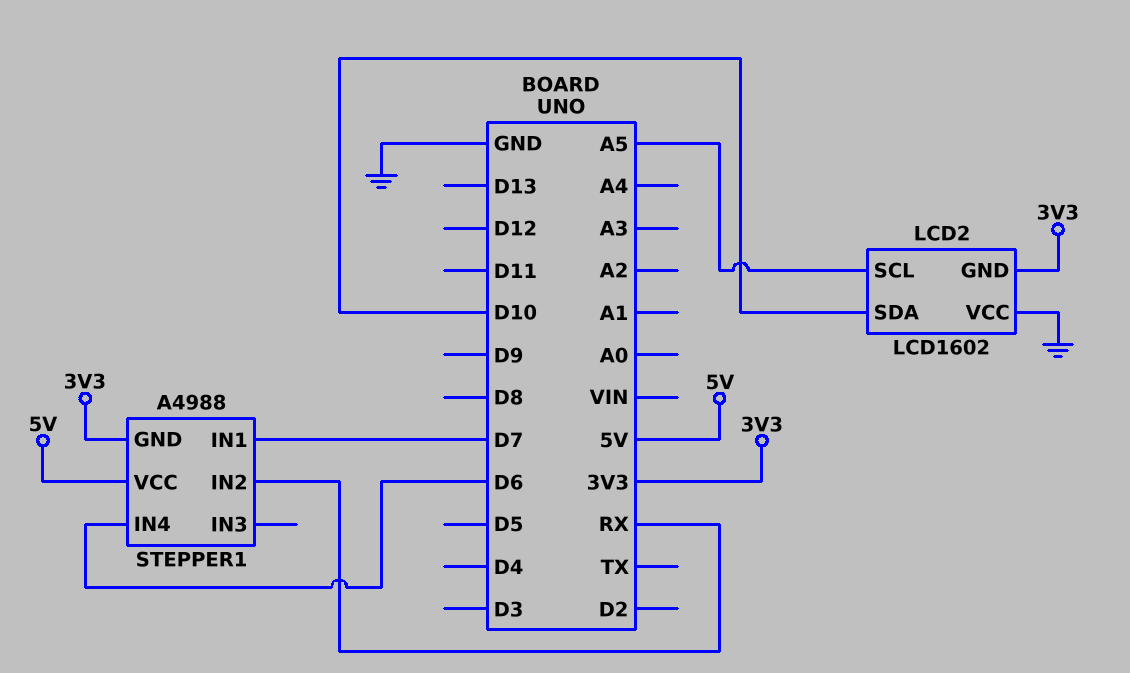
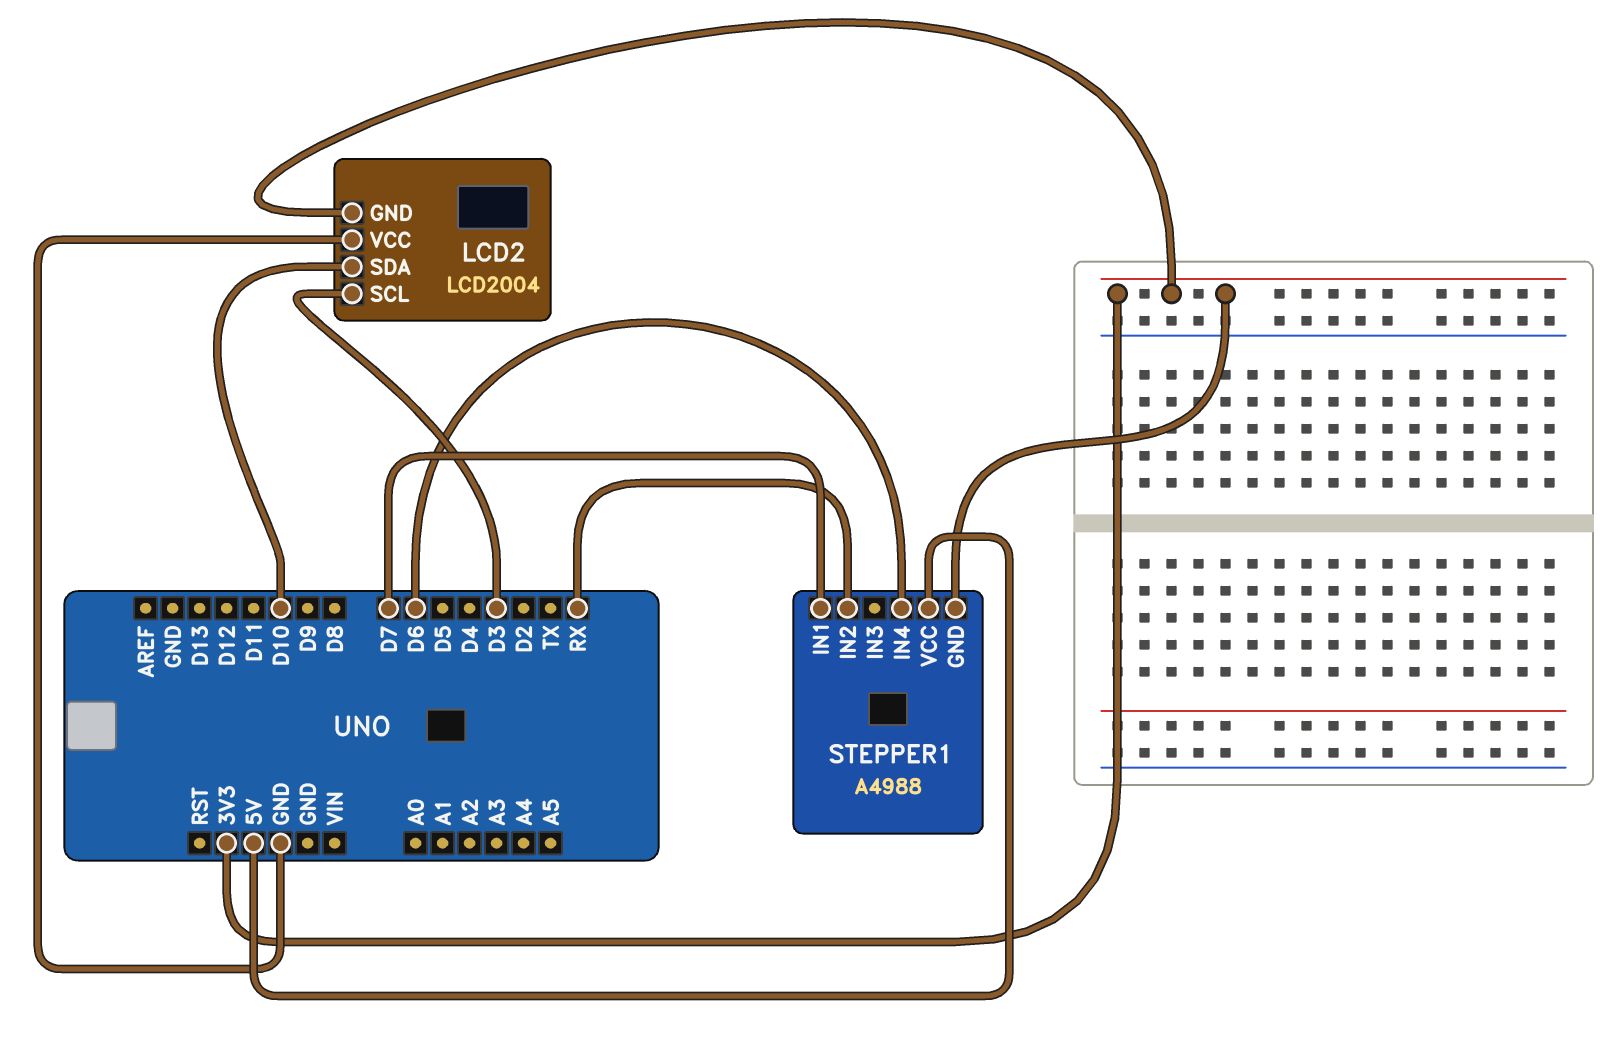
LCD2: LCD1602 -> LCD2004
LCD2 pin SCL: A5 -> D3

